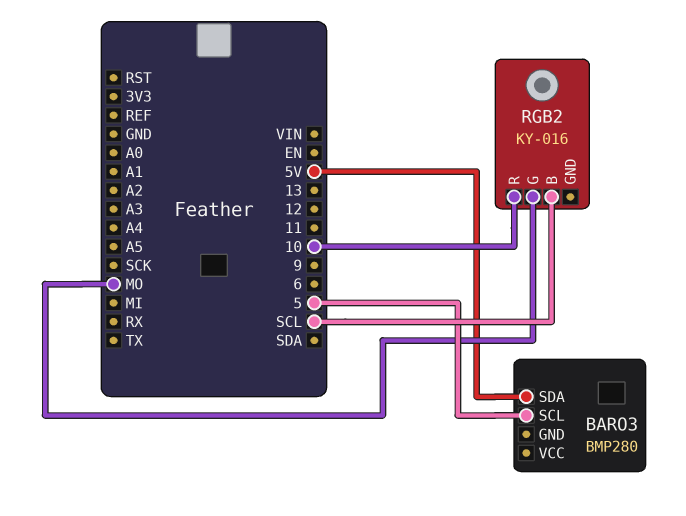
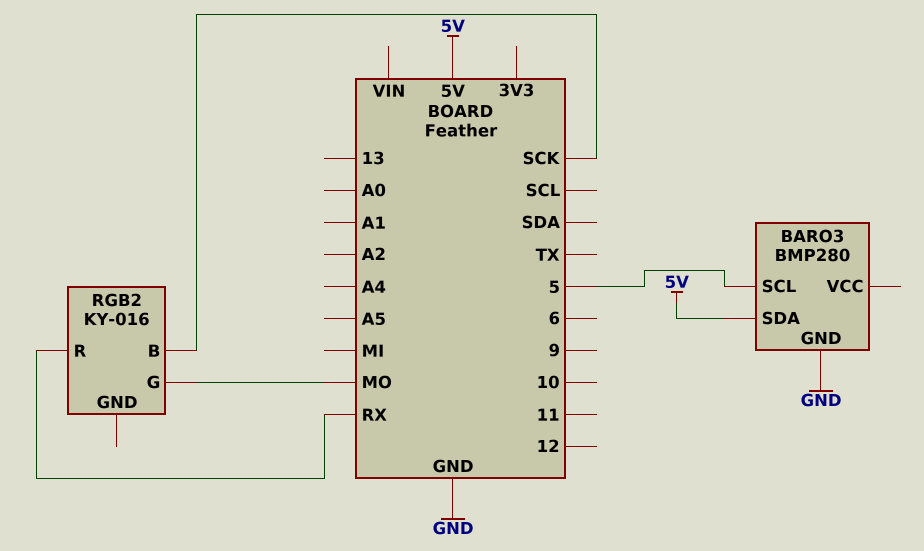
BARO3 pin GND: none -> GND
RGB2 pin B: SCL -> SCK
RGB2 pin R: 10 -> RX

